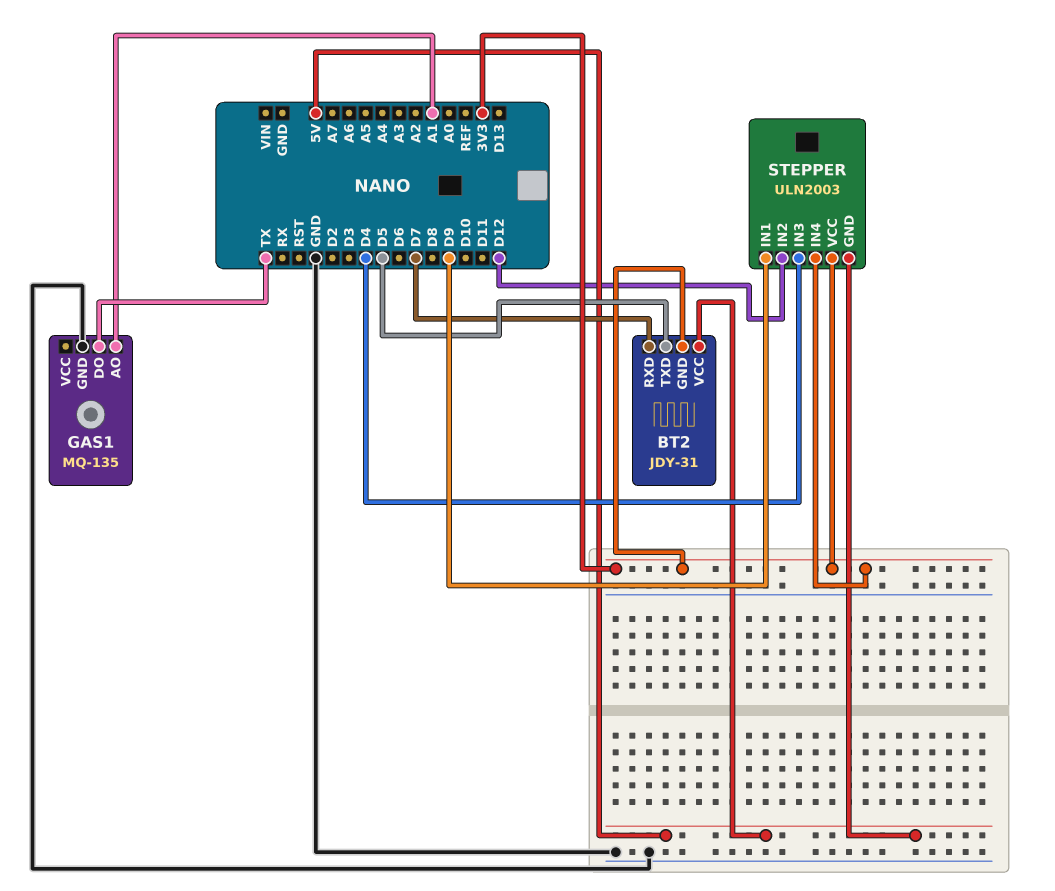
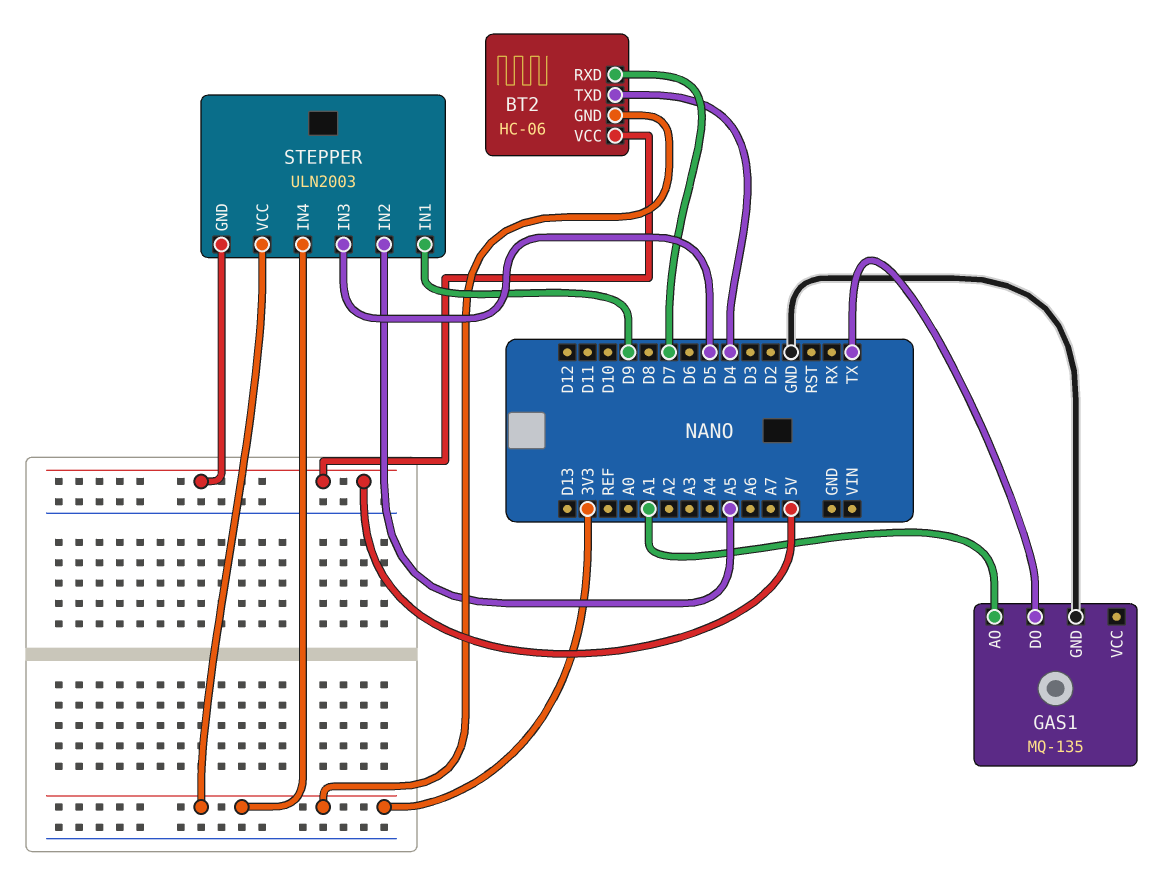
BT2: JDY-31 -> HC-06
BT2 pin TXD: D5 -> D4
STEPPER pin IN2: D12 -> A5
STEPPER pin IN3: D4 -> D5

